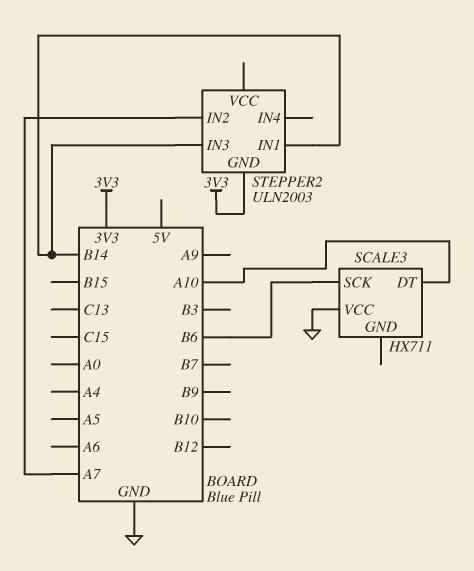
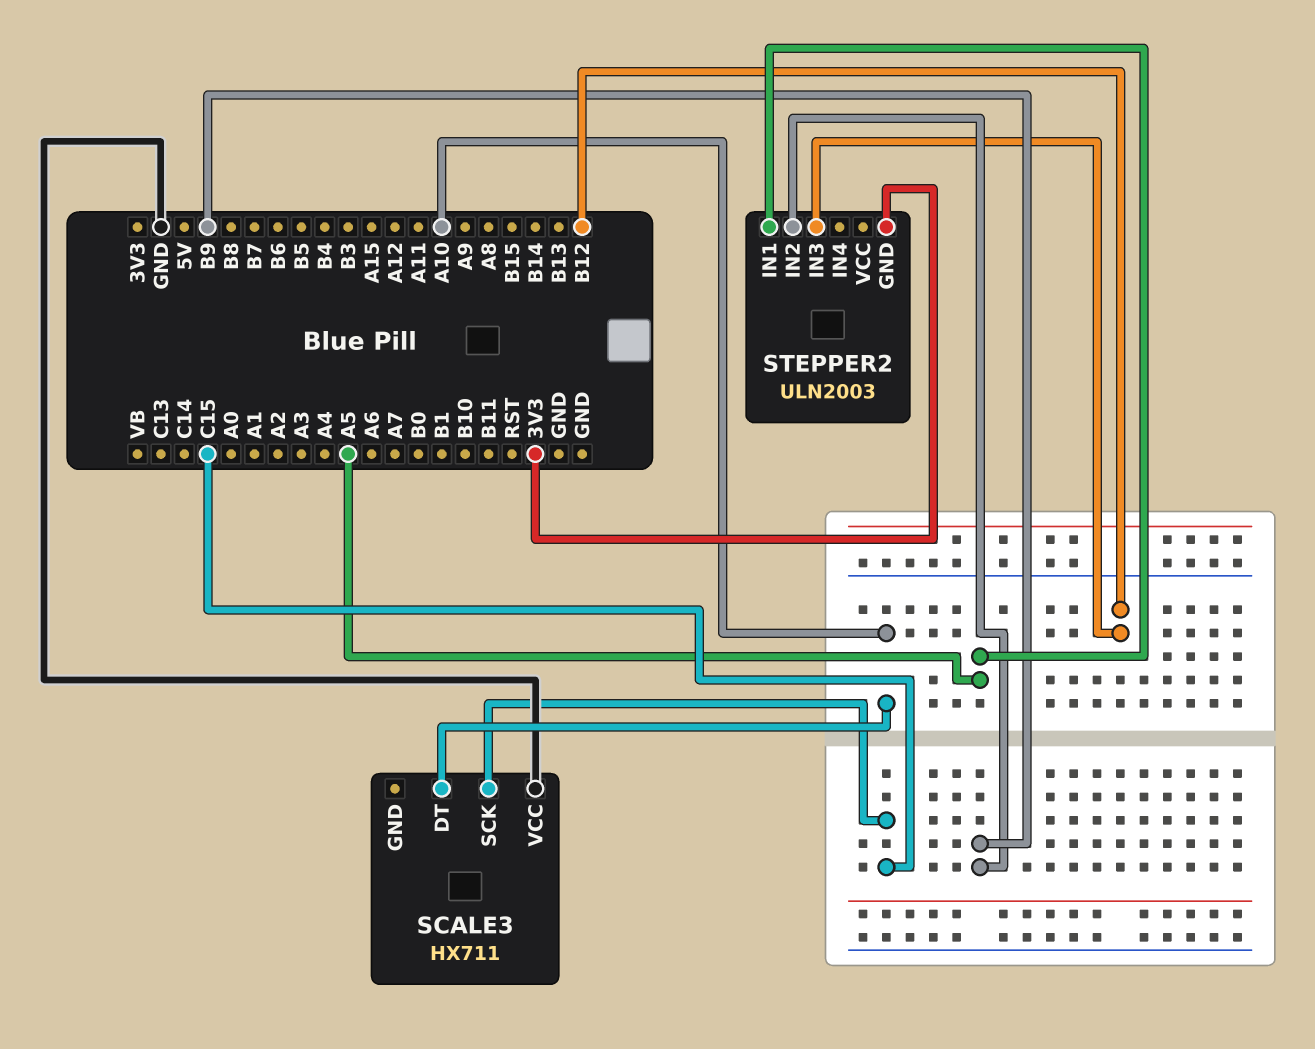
SCALE3 pin SCK: B6 -> C15
STEPPER2 pin IN1: B14 -> A5
STEPPER2 pin IN2: A7 -> B9
STEPPER2 pin IN3: B14 -> B12

